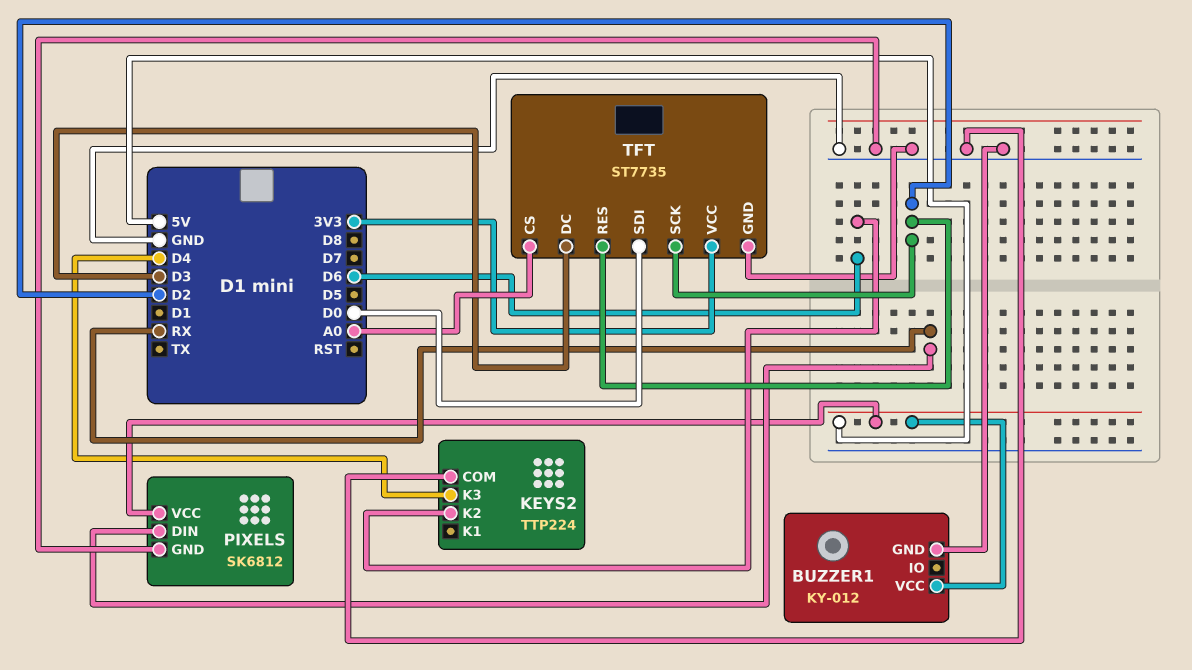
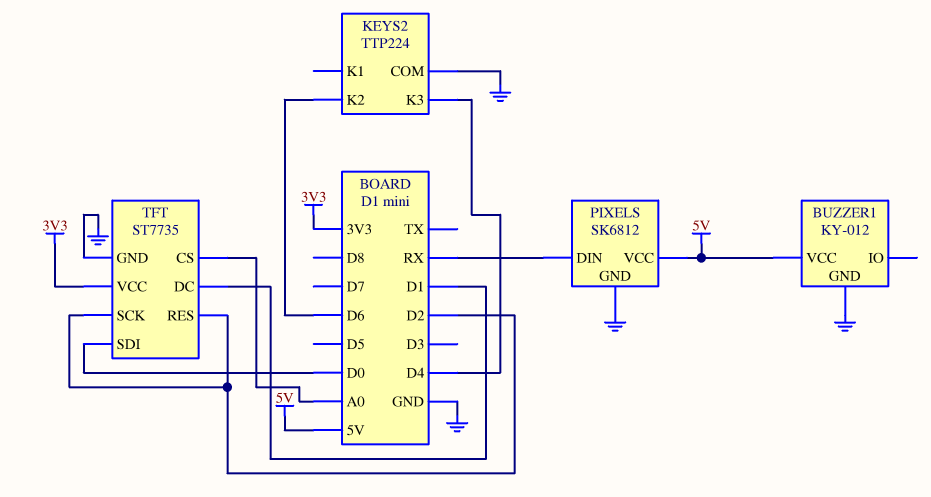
TFT pin DC: D3 -> D1

